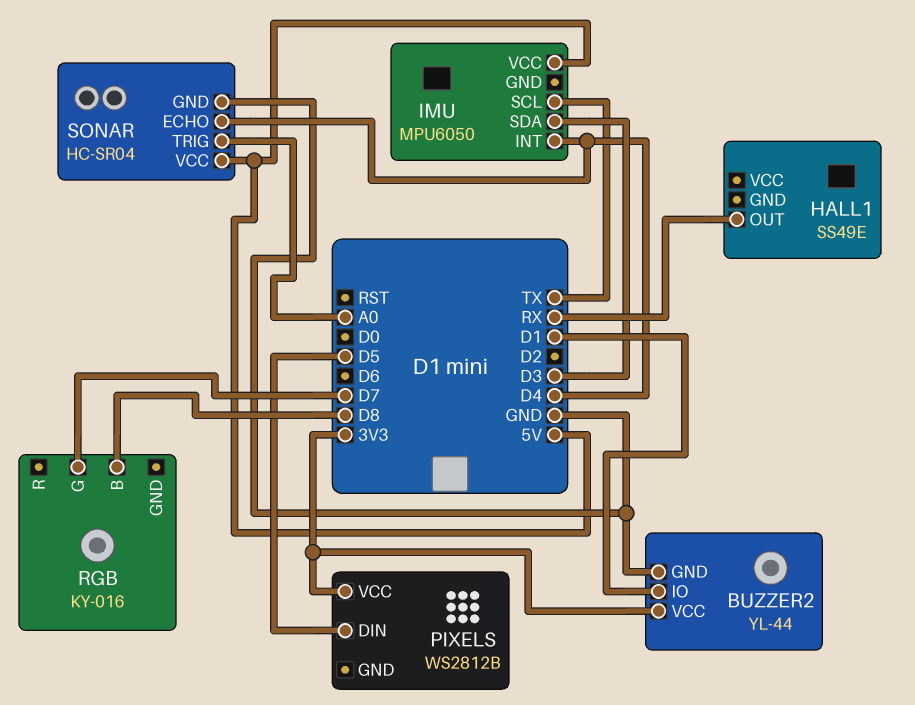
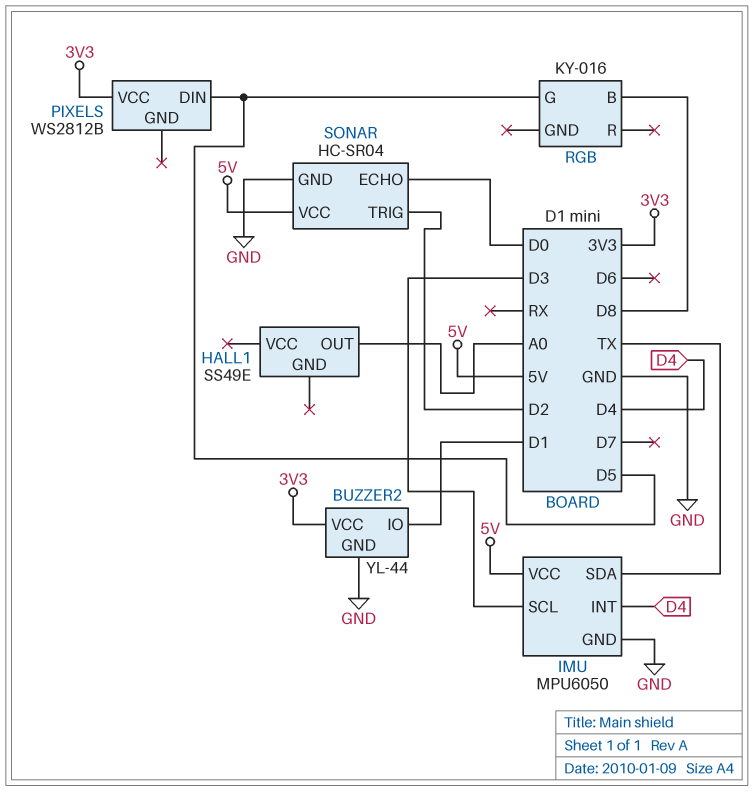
HALL1 pin OUT: RX -> A0
IMU pin GND: none -> GND
IMU pin SCL: TX -> D3
IMU pin SDA: D3 -> TX
RGB pin G: D7 -> D5
SONAR pin ECHO: D4 -> D0
SONAR pin TRIG: A0 -> D2

